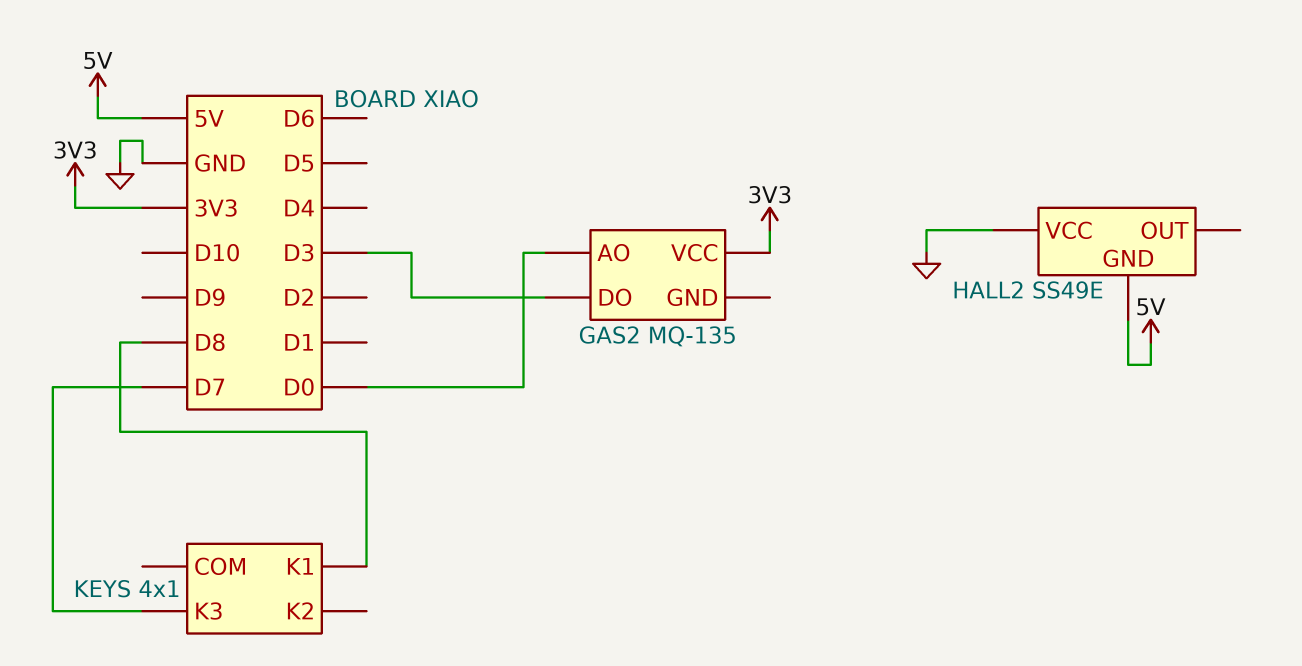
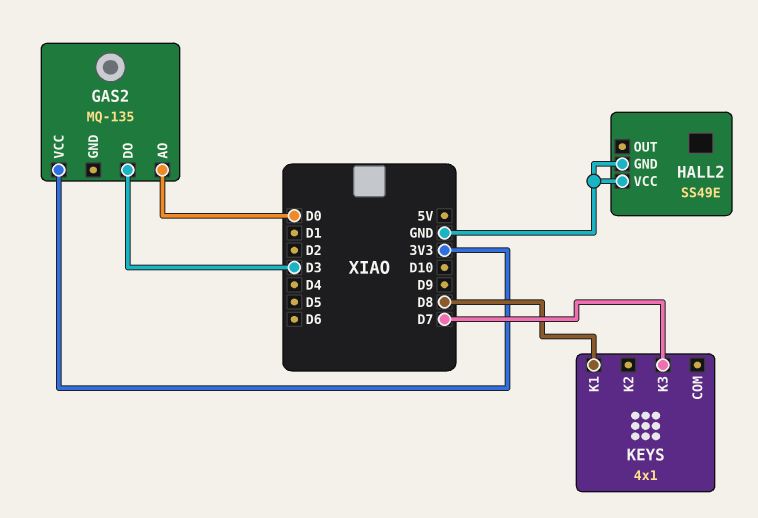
HALL2 pin GND: 5V -> GND

